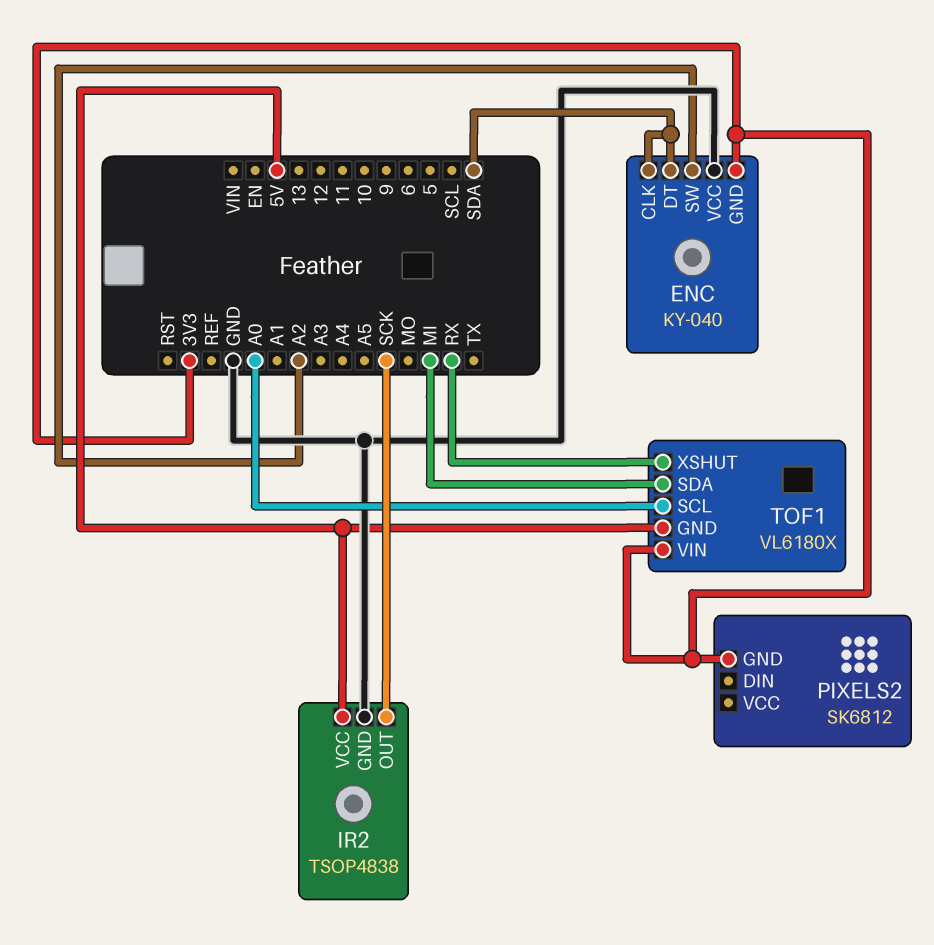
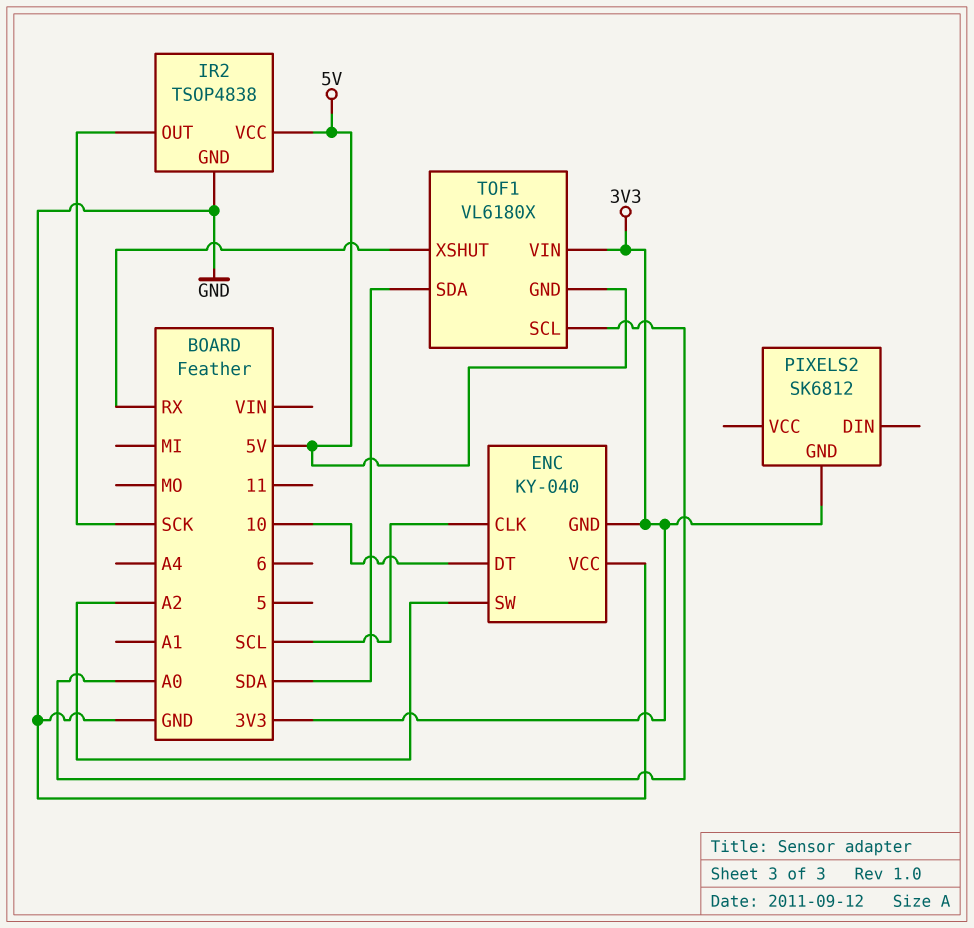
ENC pin CLK: SDA -> SCL
ENC pin DT: SDA -> 10
TOF1 pin SDA: MI -> SDA

